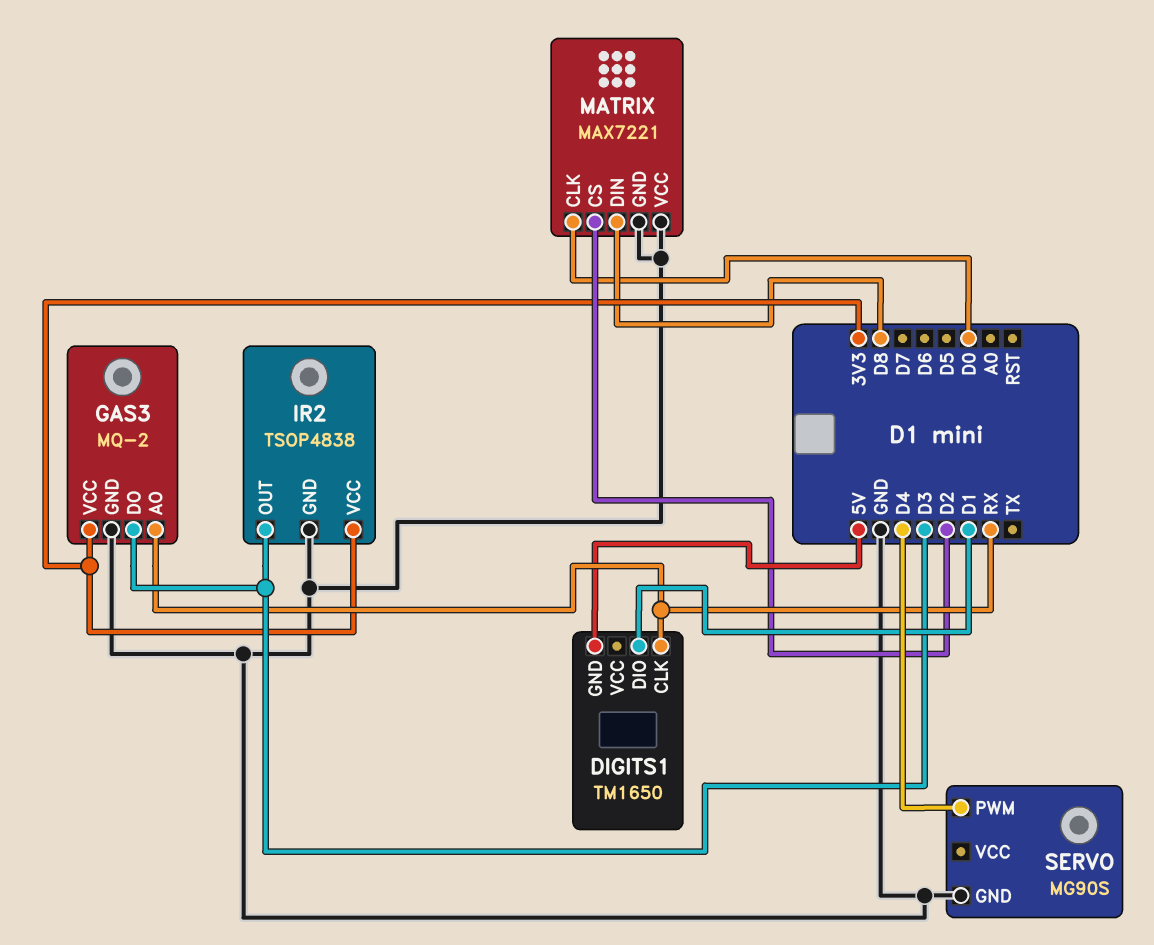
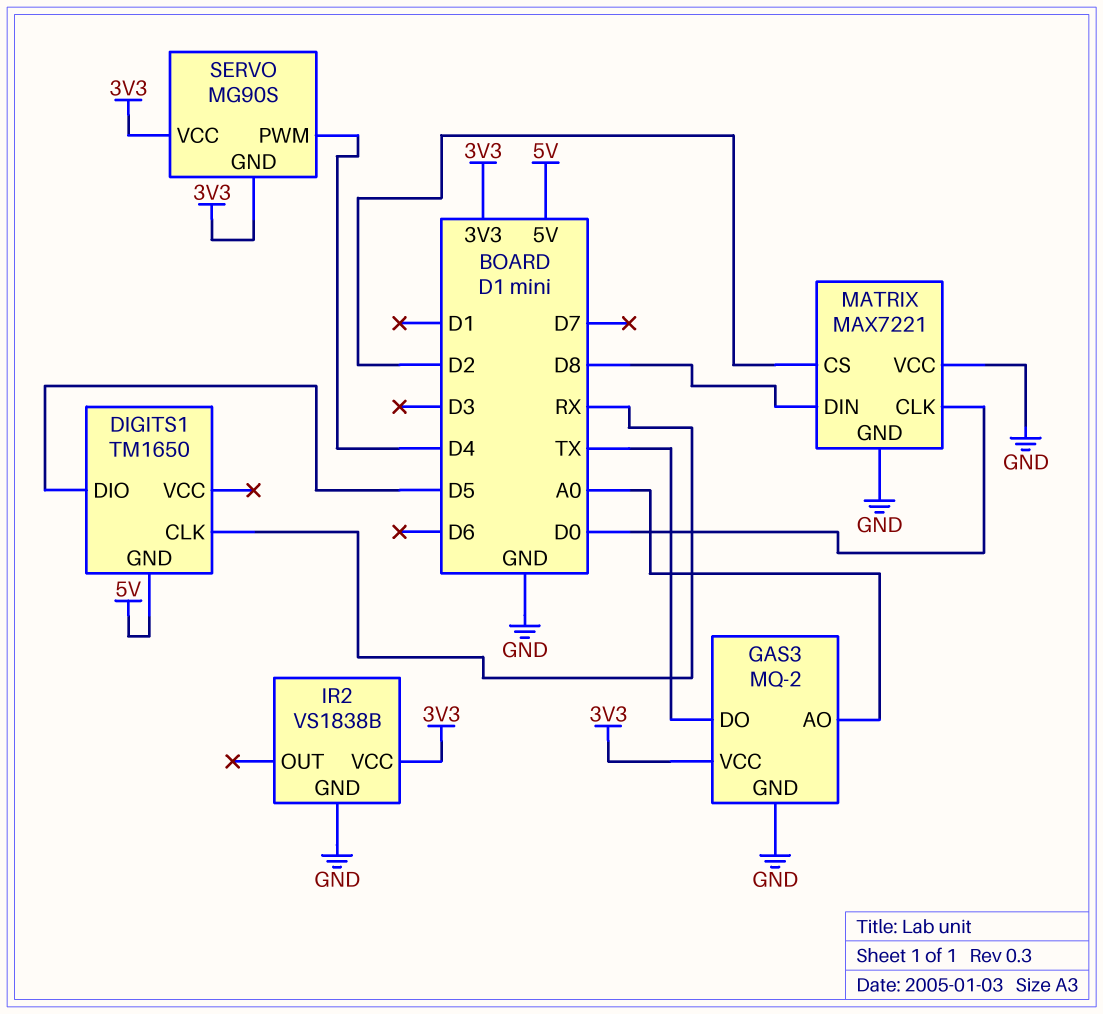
DIGITS1 pin DIO: D1 -> D5
GAS3 pin AO: RX -> A0
GAS3 pin DO: D3 -> TX
IR2: TSOP4838 -> VS1838B
IR2 pin OUT: D3 -> none
SERVO pin GND: GND -> 3V3
SERVO pin VCC: none -> 3V3

